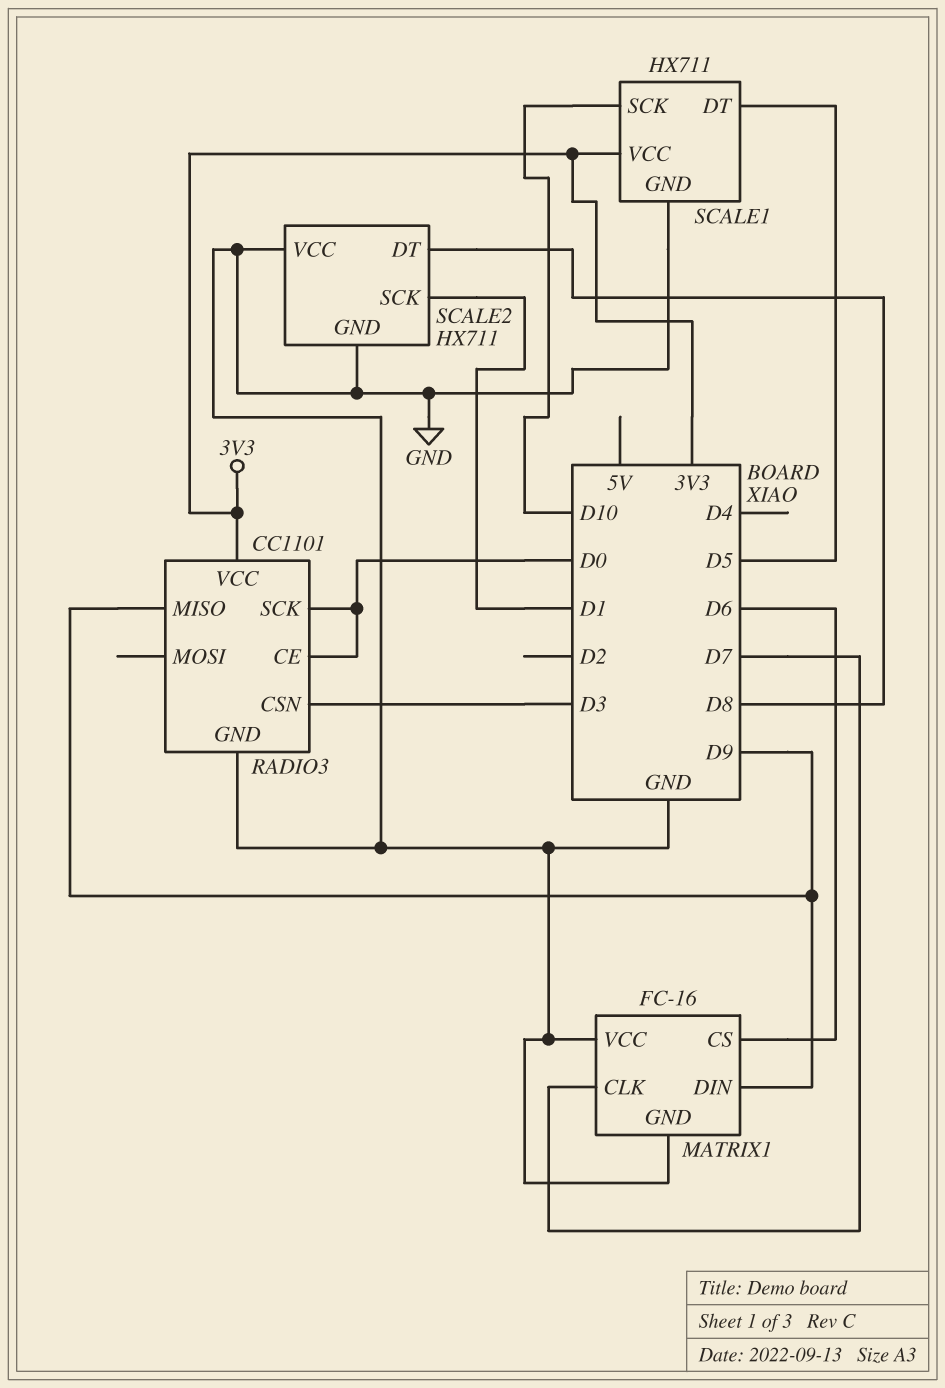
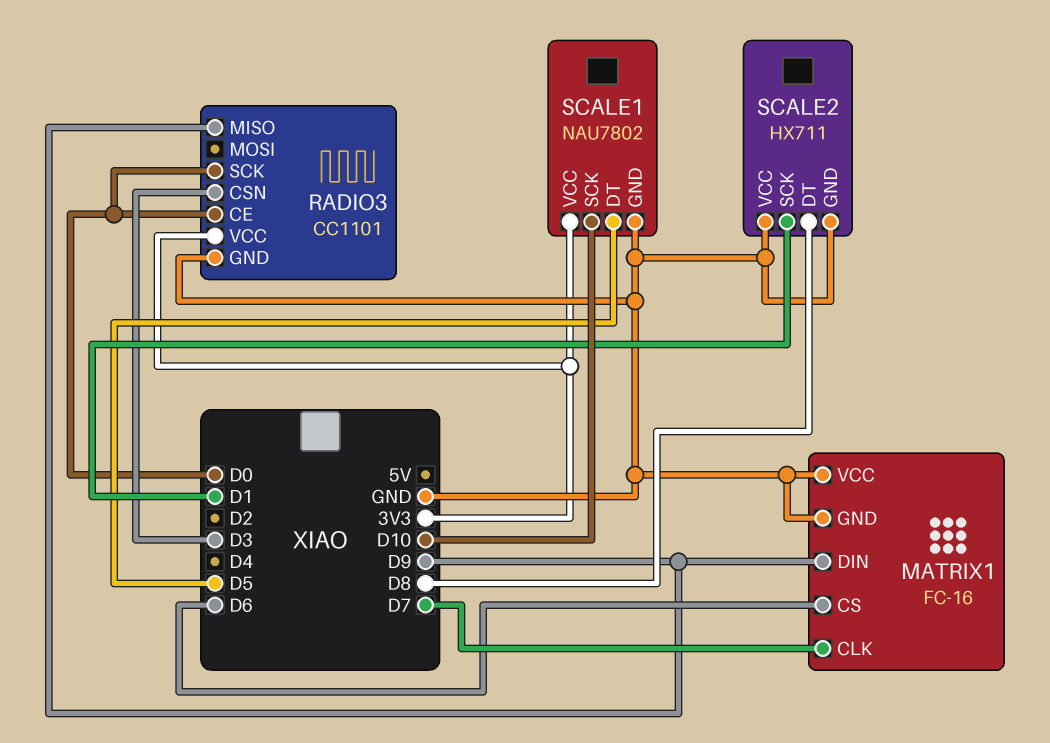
SCALE1: HX711 -> NAU7802

